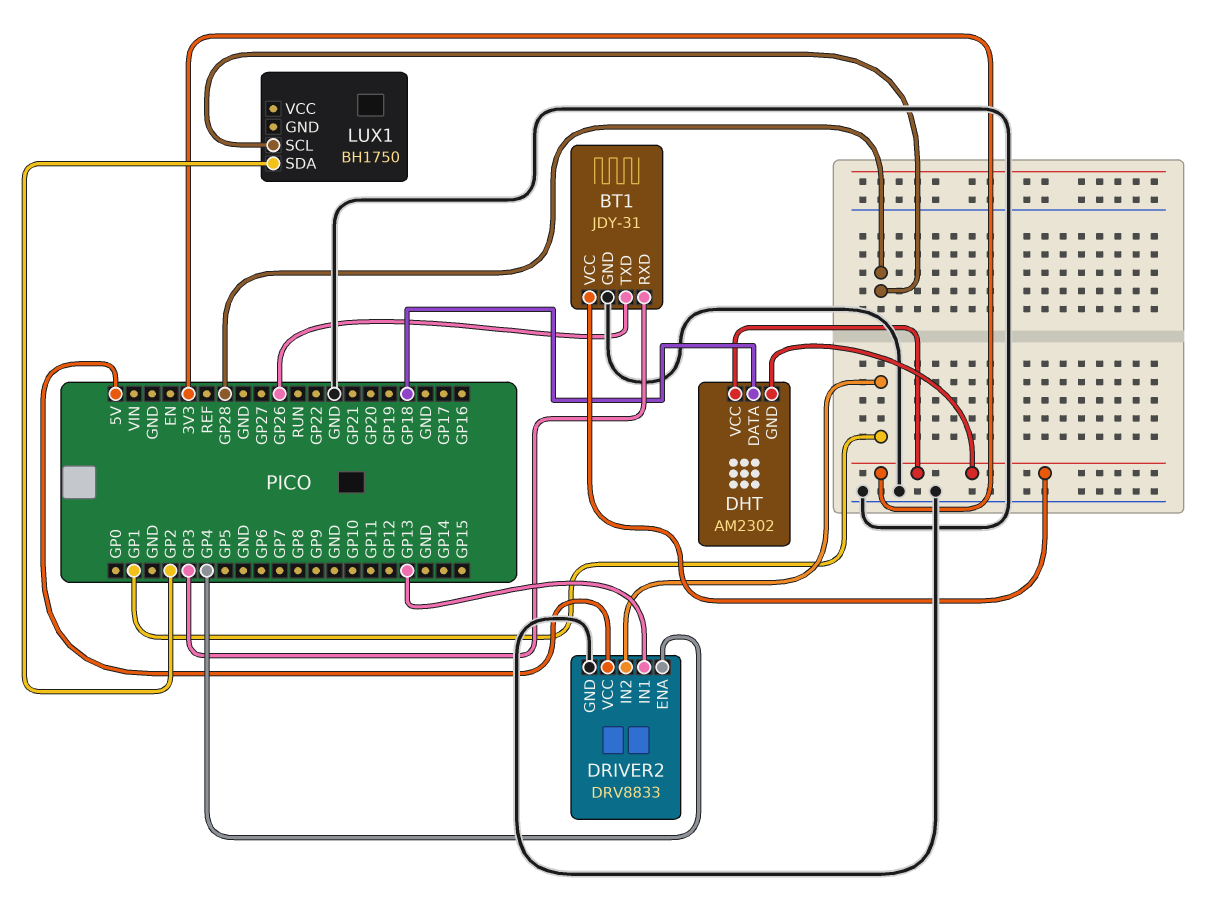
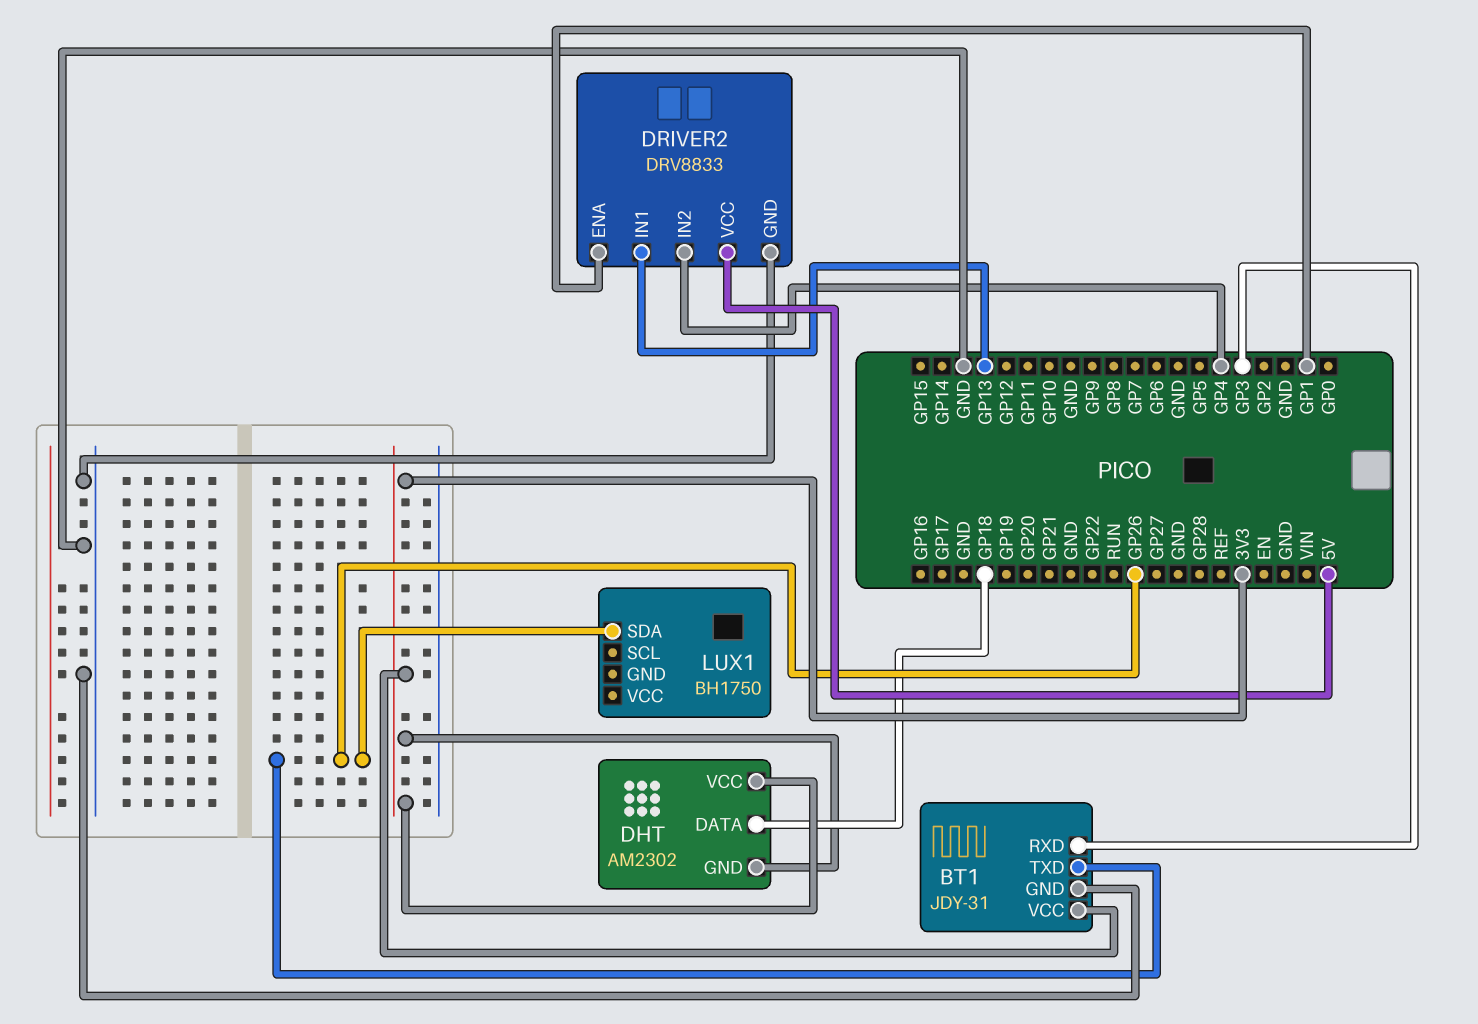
DRIVER2 pin ENA: GP4 -> GP1
DRIVER2 pin IN2: GP1 -> GP4
LUX1 pin SCL: GP28 -> none
LUX1 pin SDA: GP2 -> GP26

